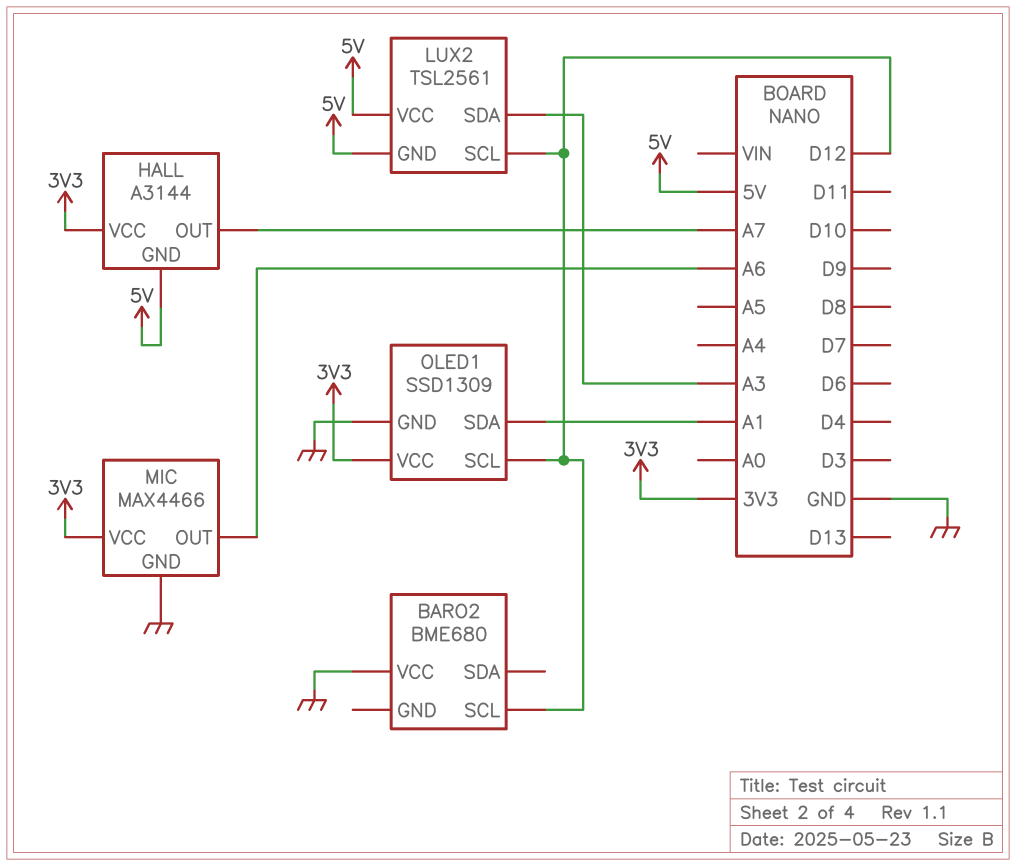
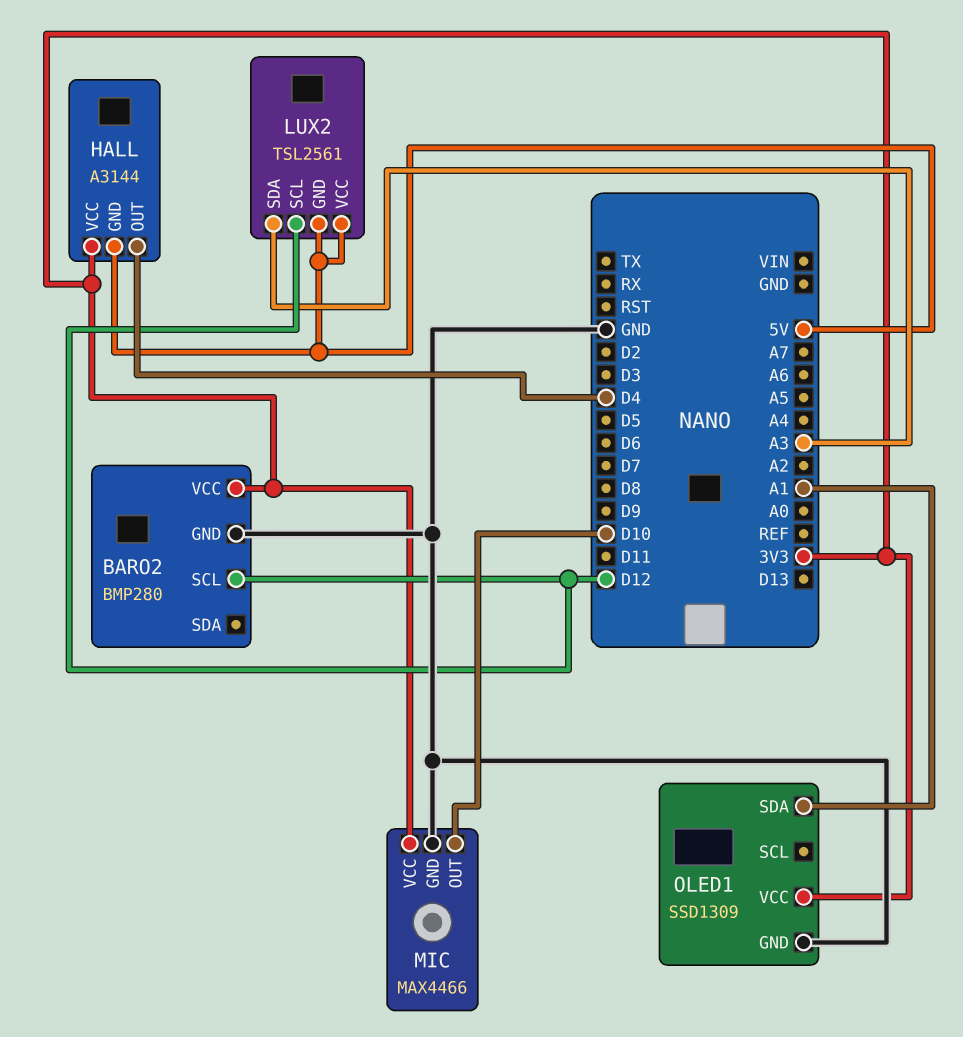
BARO2: BME680 -> BMP280
BARO2 pin GND: none -> GND
BARO2 pin VCC: GND -> 3V3
HALL pin OUT: A7 -> D4
MIC pin OUT: A6 -> D10
OLED1 pin SCL: D12 -> none

